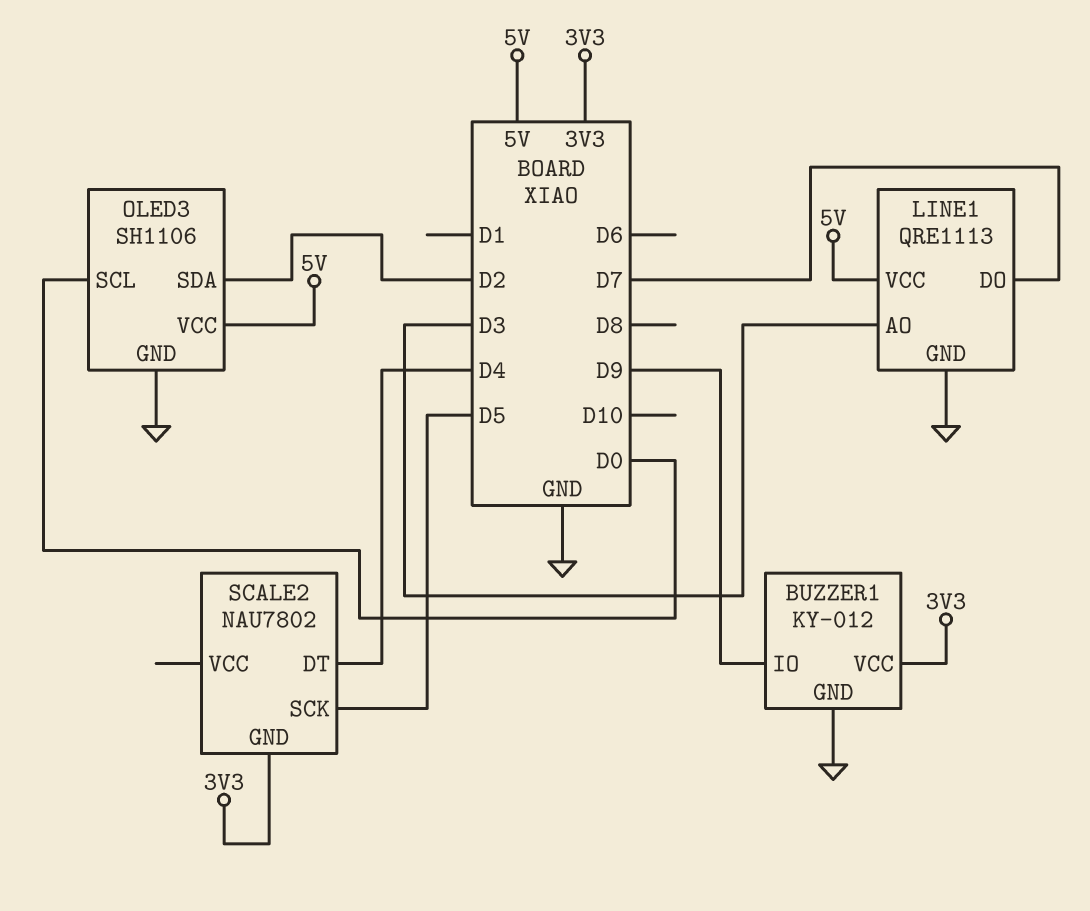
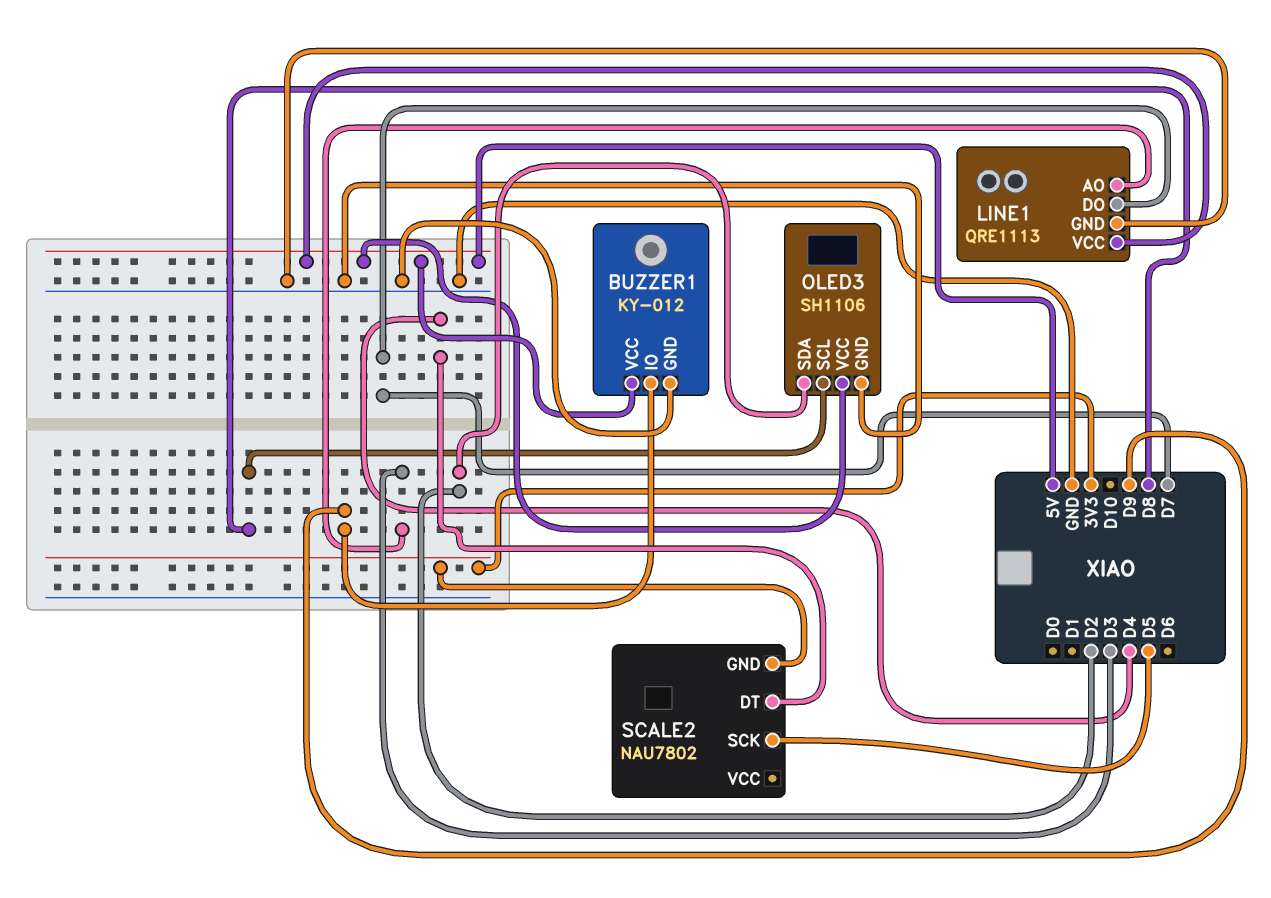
BUZZER1 pin VCC: 3V3 -> 5V
OLED3 pin SCL: D0 -> D8

